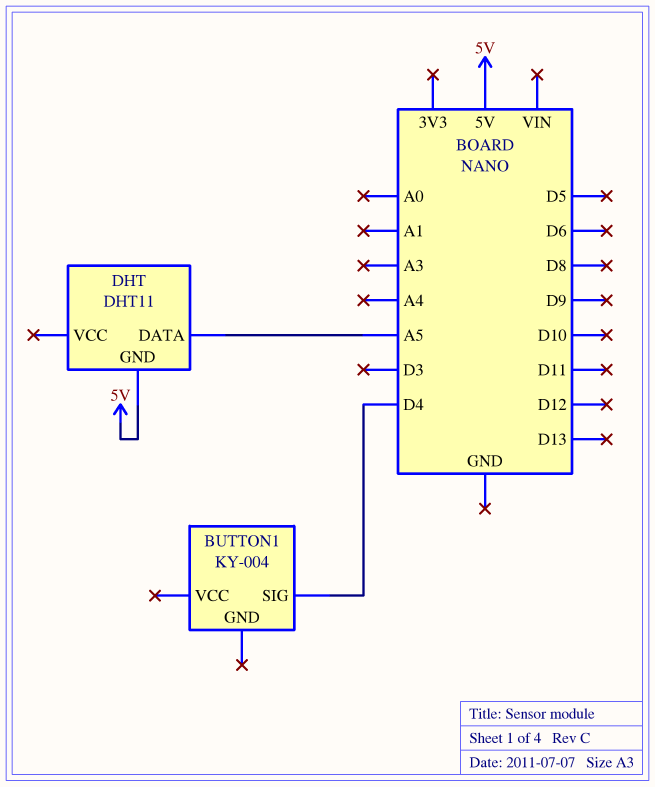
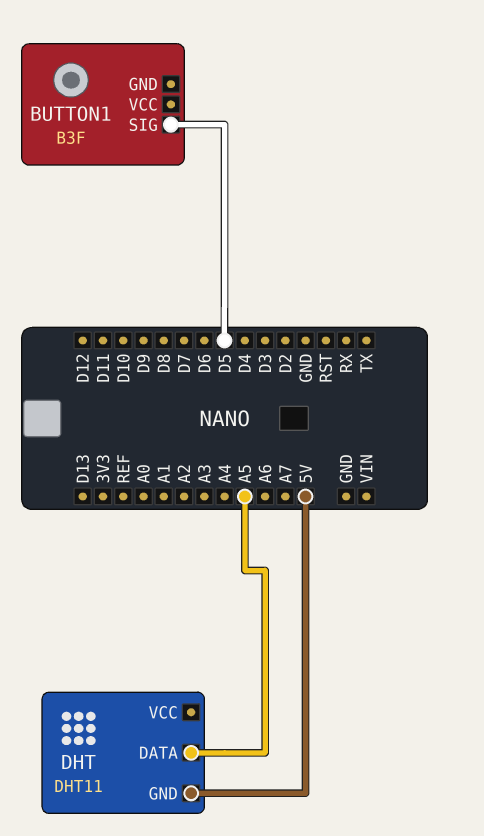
BUTTON1: KY-004 -> B3F
BUTTON1 pin SIG: D4 -> D5

